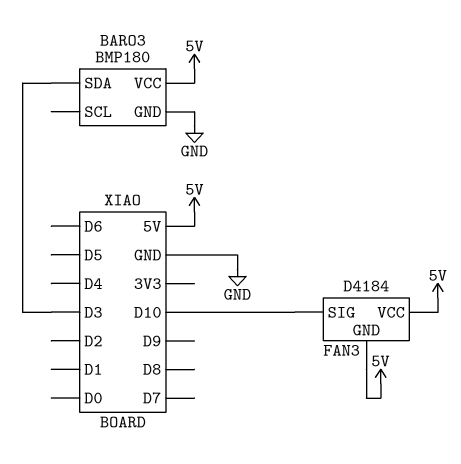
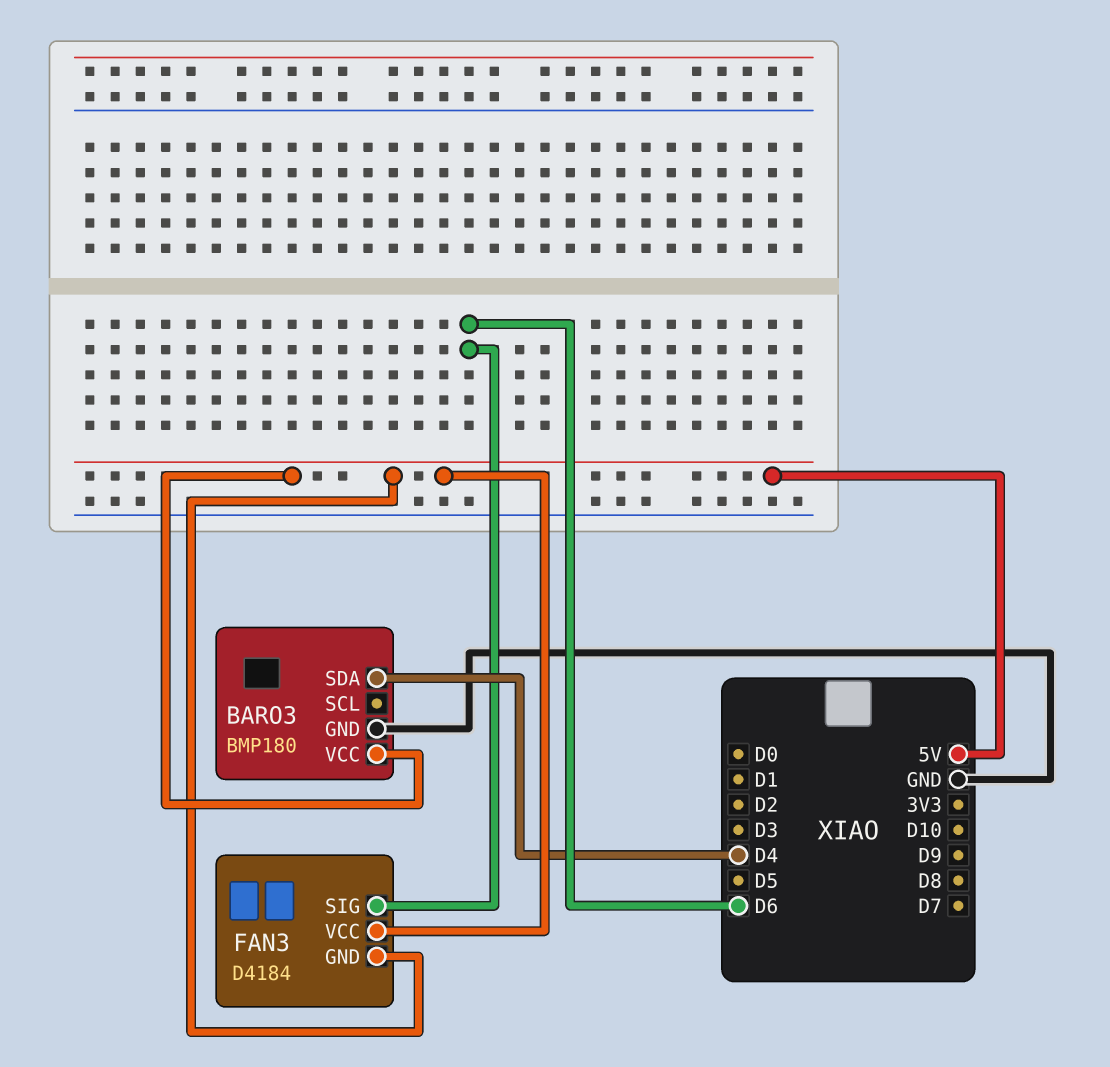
BARO3 pin SDA: D3 -> D4
FAN3 pin SIG: D10 -> D6

